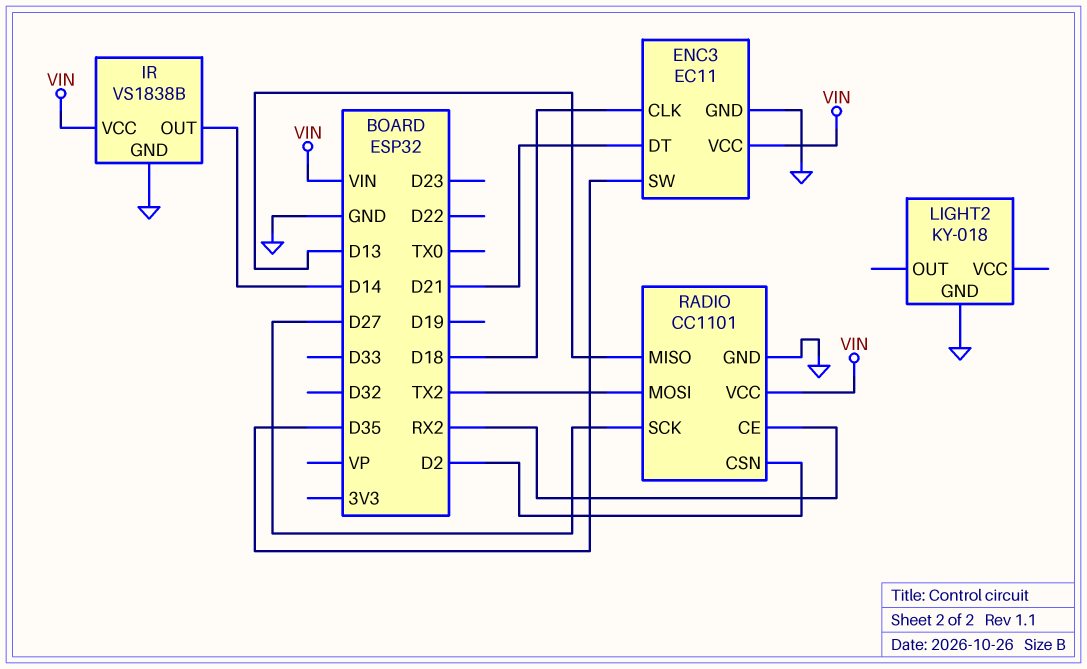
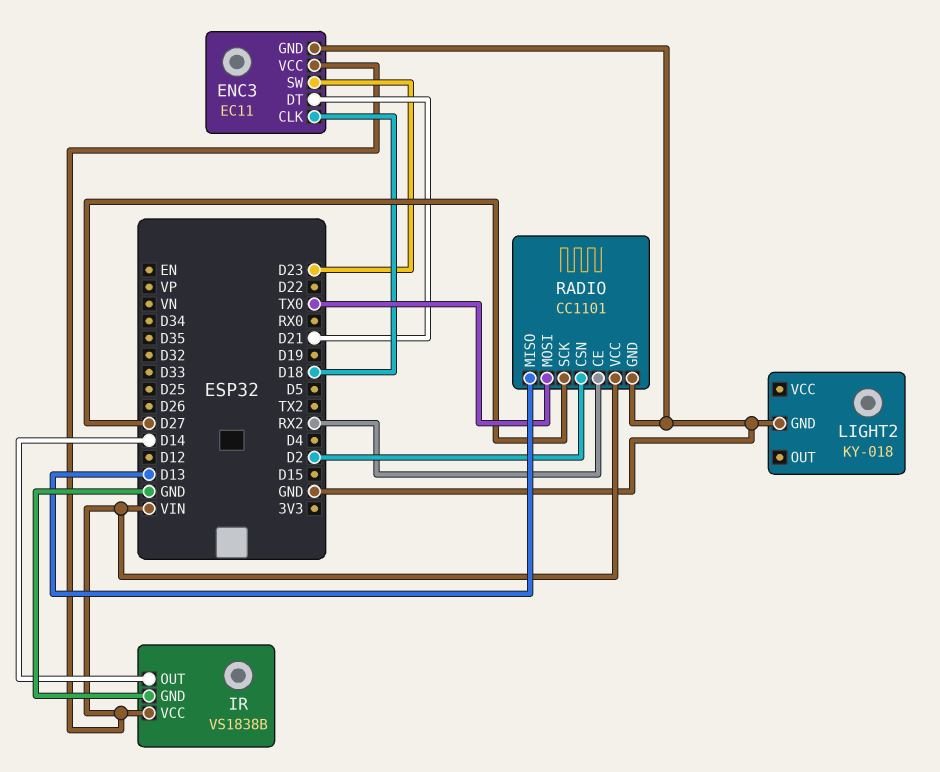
ENC3 pin SW: D35 -> D23
RADIO pin MOSI: TX2 -> TX0

